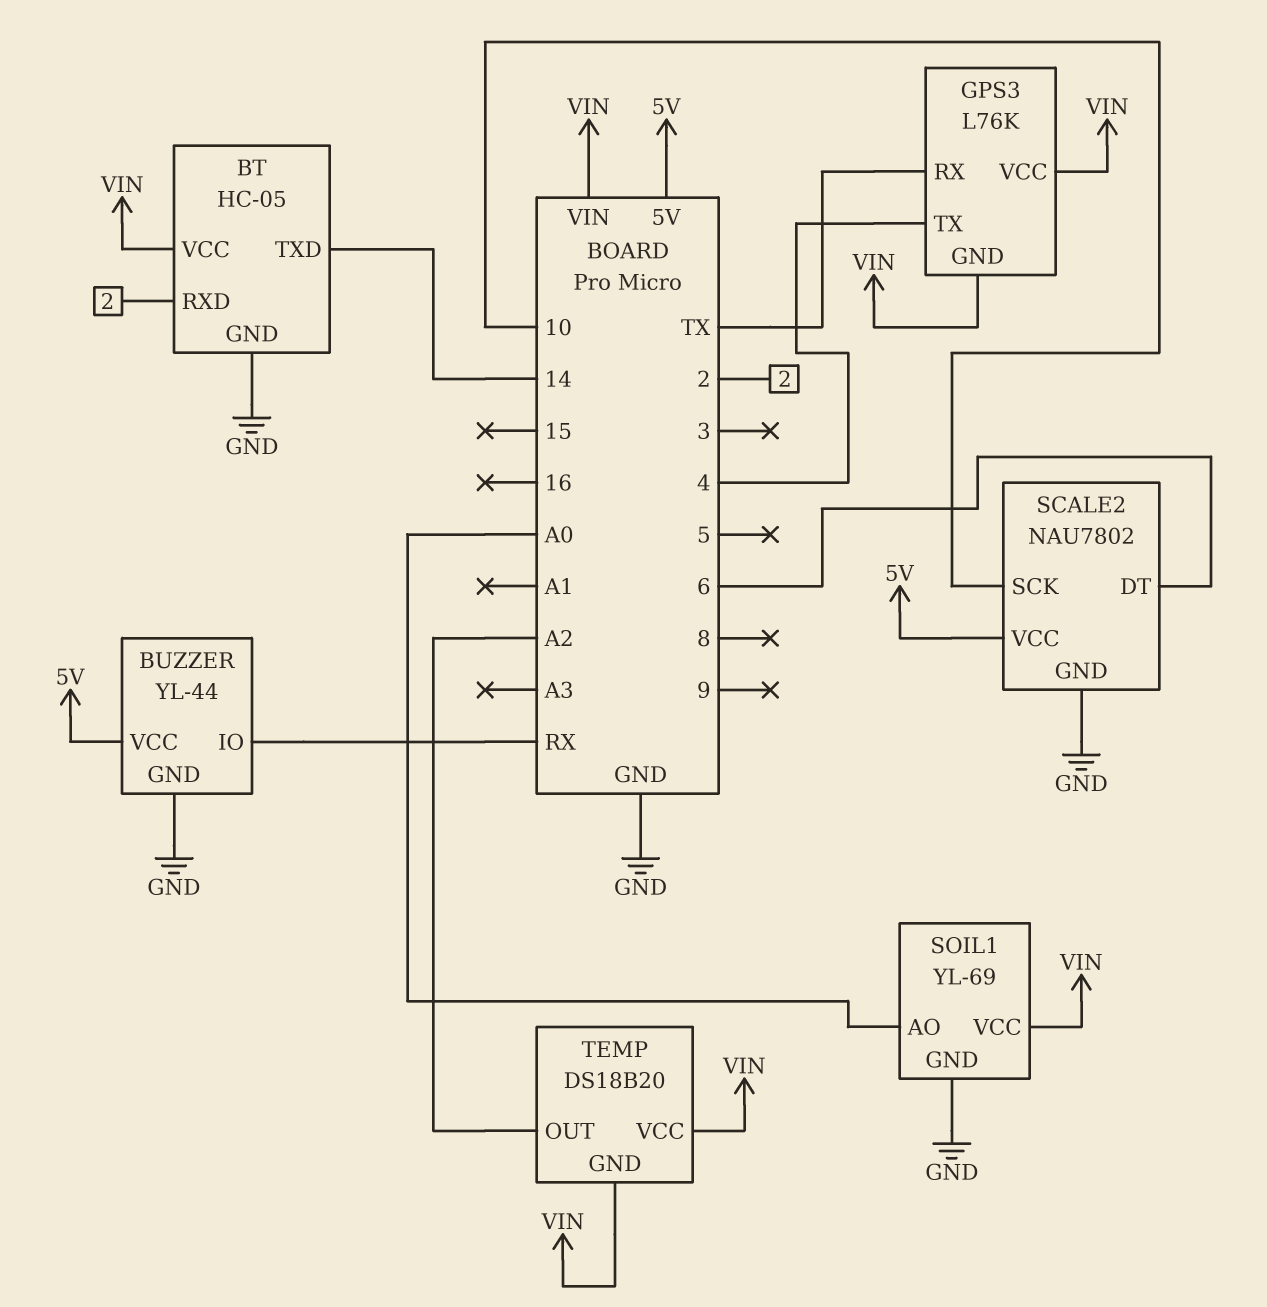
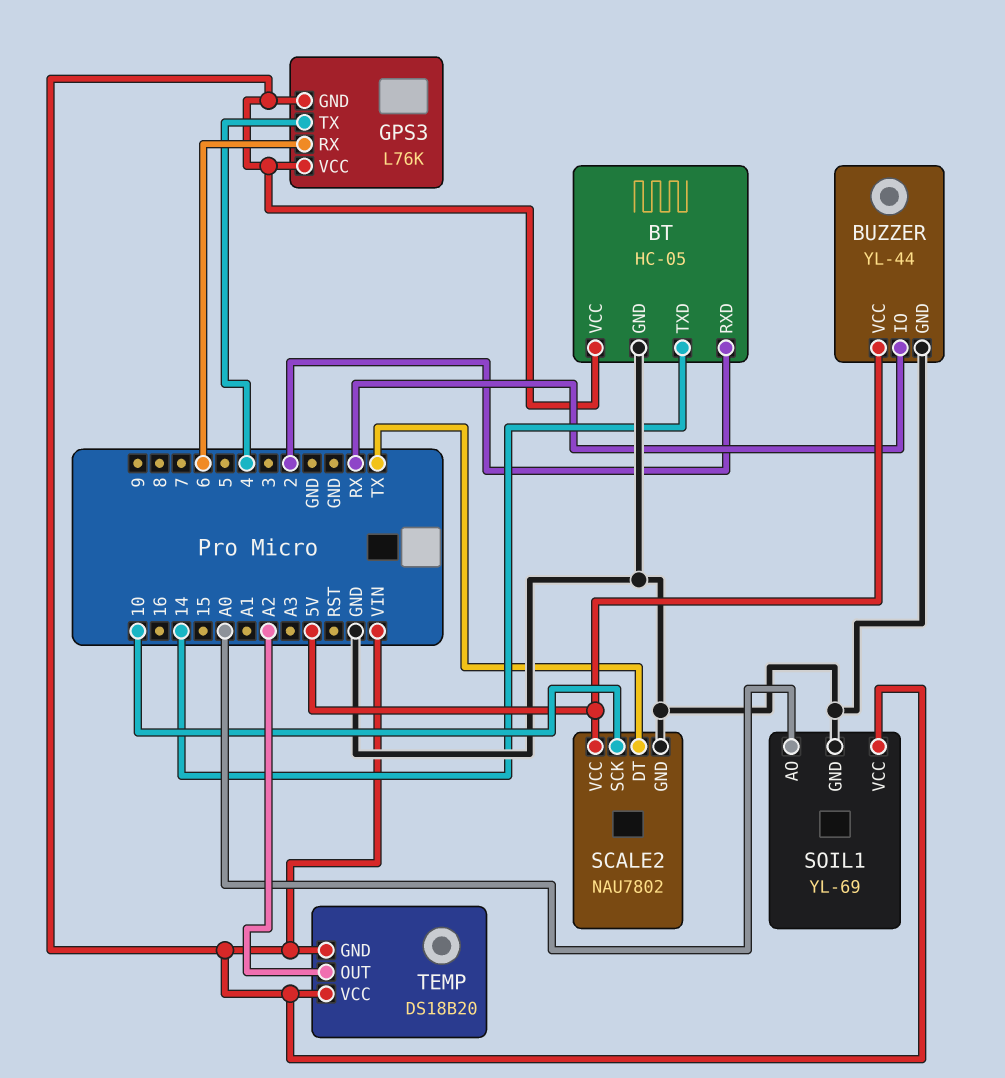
GPS3 pin RX: TX -> 6
SCALE2 pin DT: 6 -> TX

